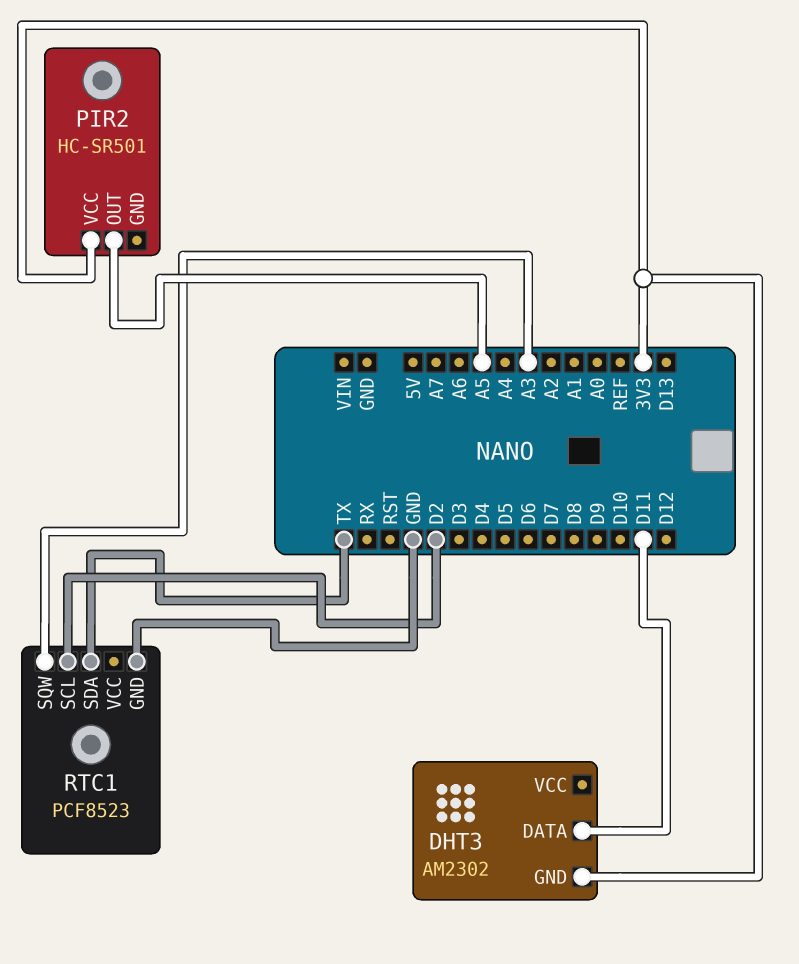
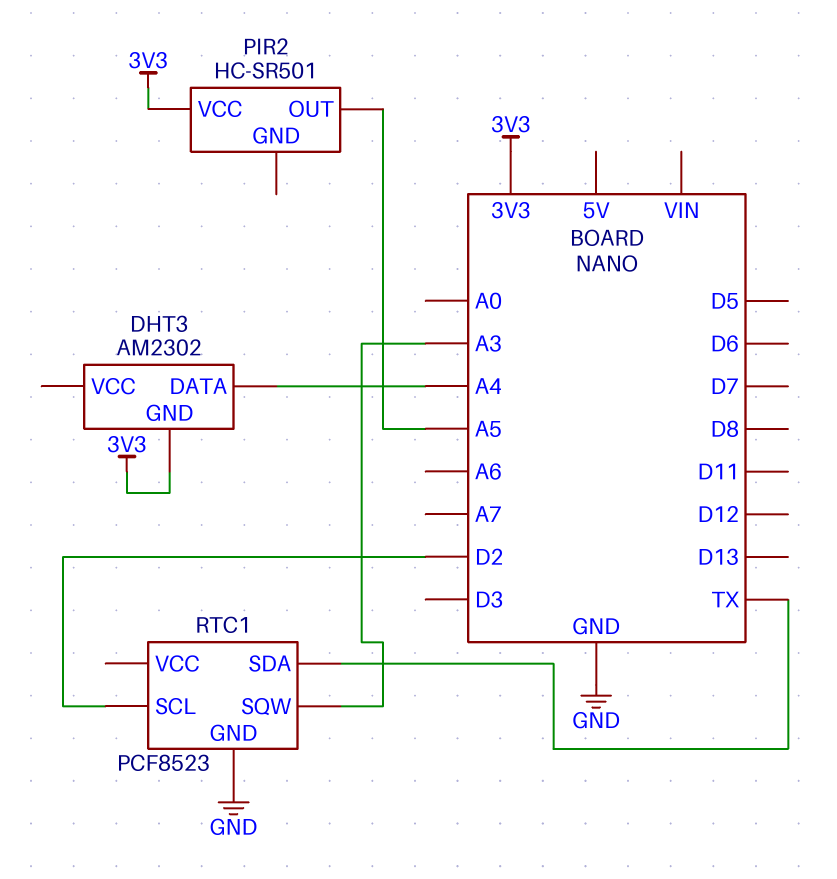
DHT3 pin DATA: D11 -> A4

